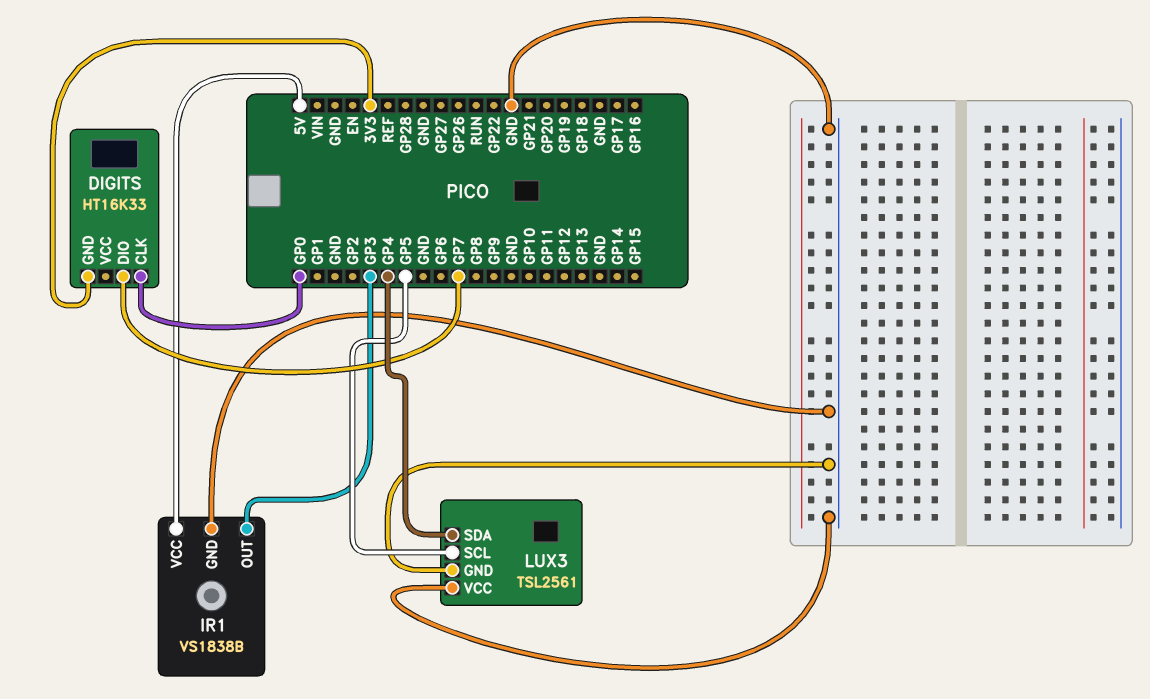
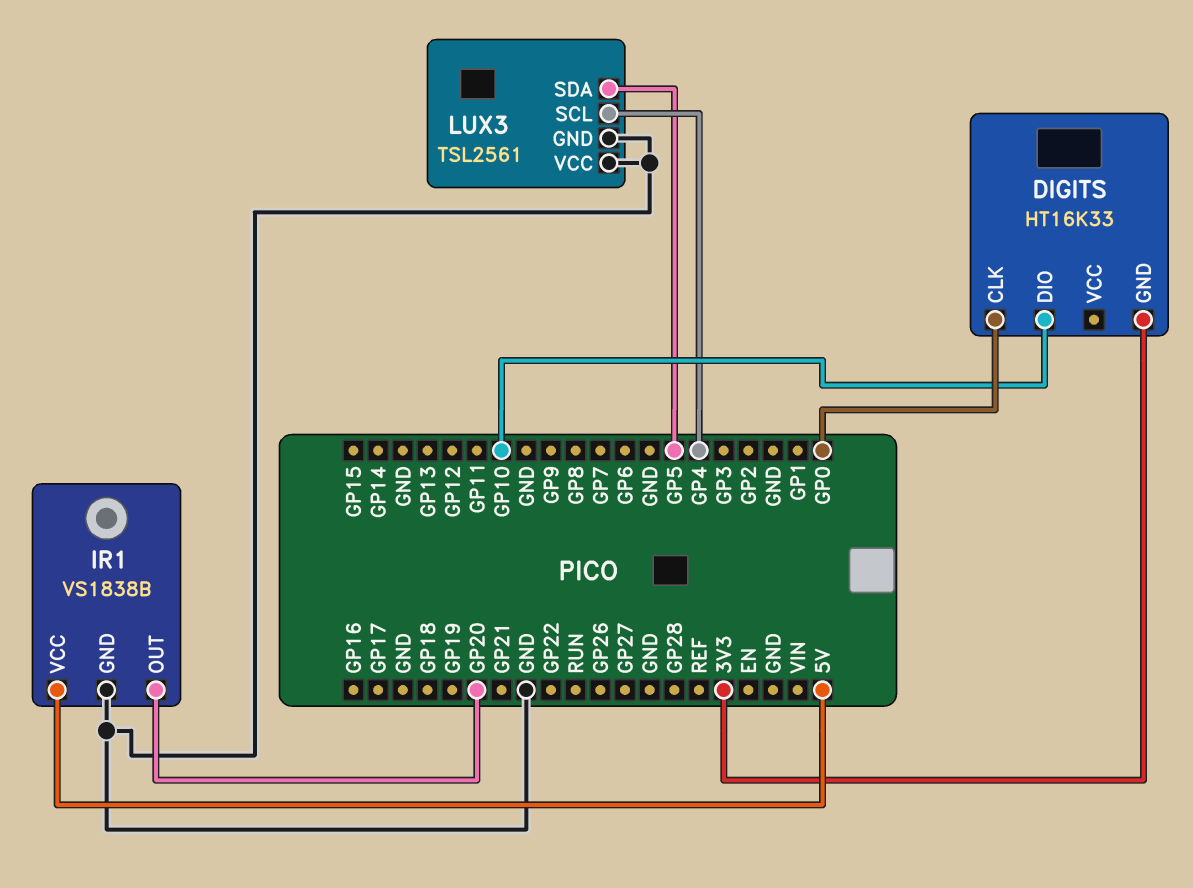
DIGITS pin DIO: GP7 -> GP10
IR1 pin OUT: GP3 -> GP20
LUX3 pin SCL: GP5 -> GP4
LUX3 pin SDA: GP4 -> GP5

